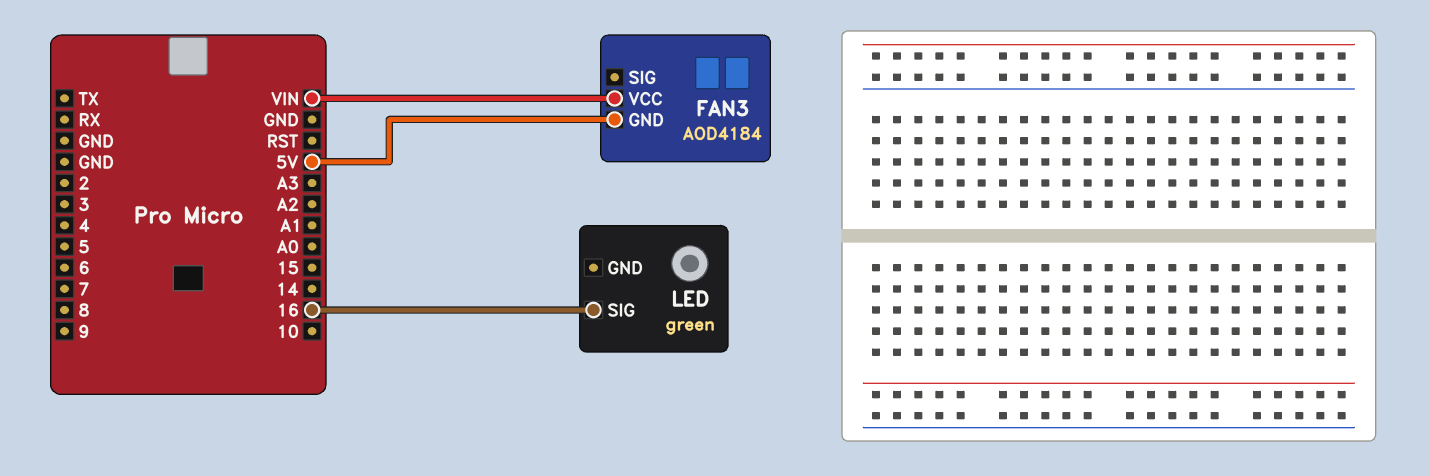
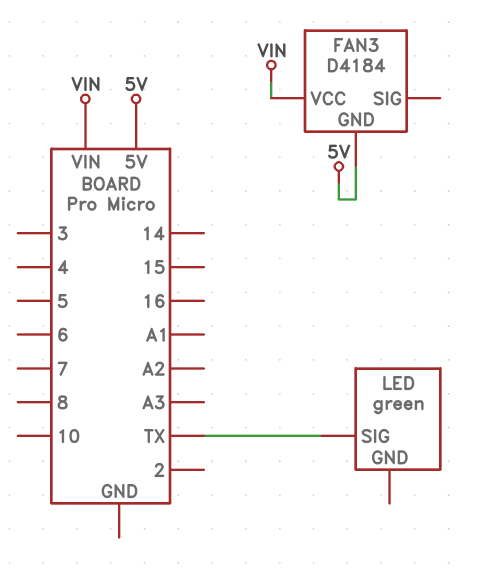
FAN3: AOD4184 -> D4184
LED pin SIG: 16 -> TX

